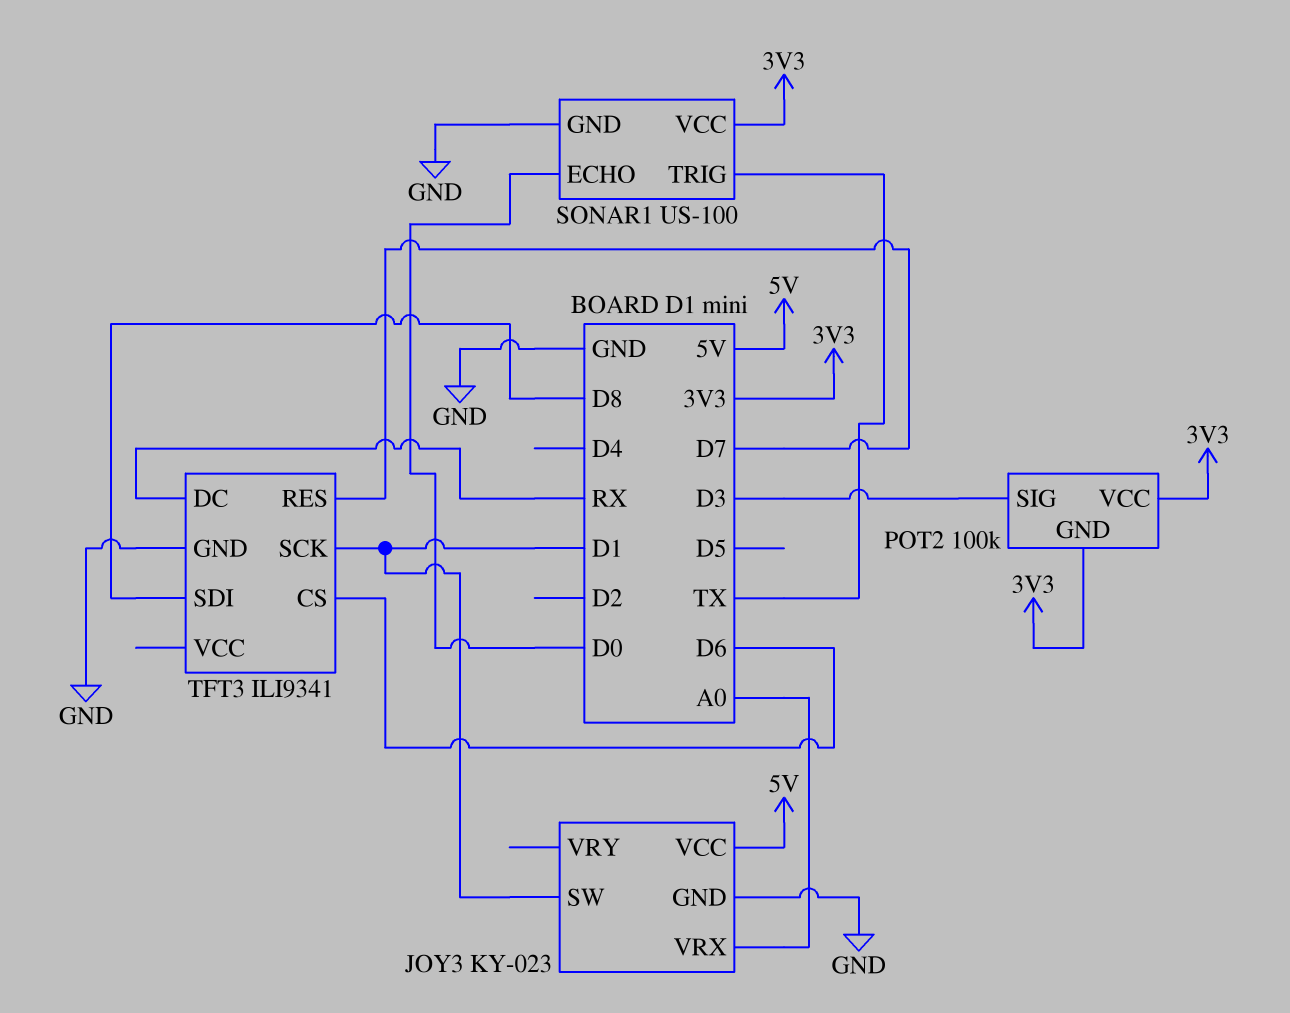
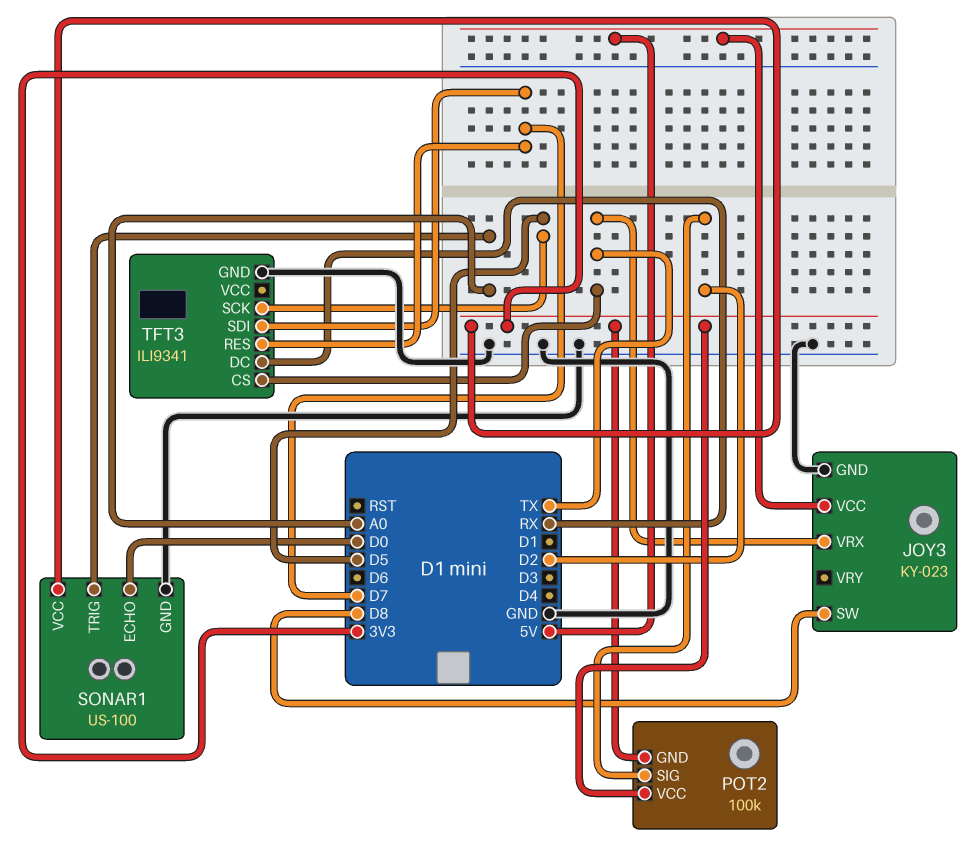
JOY3 pin SW: D1 -> D8
JOY3 pin VRX: A0 -> TX
POT2 pin SIG: D3 -> D2
SONAR1 pin TRIG: TX -> A0
TFT3 pin CS: D6 -> TX
TFT3 pin SCK: D1 -> D5
TFT3 pin SDI: D8 -> D7

